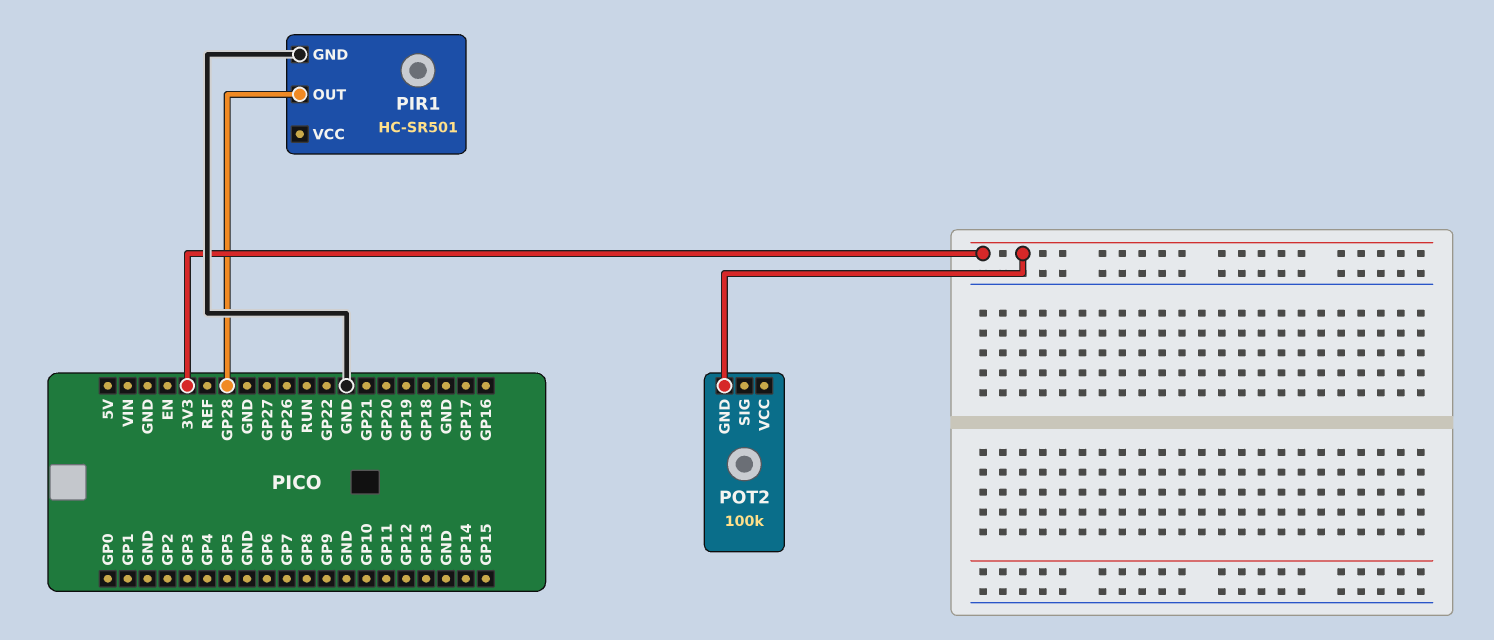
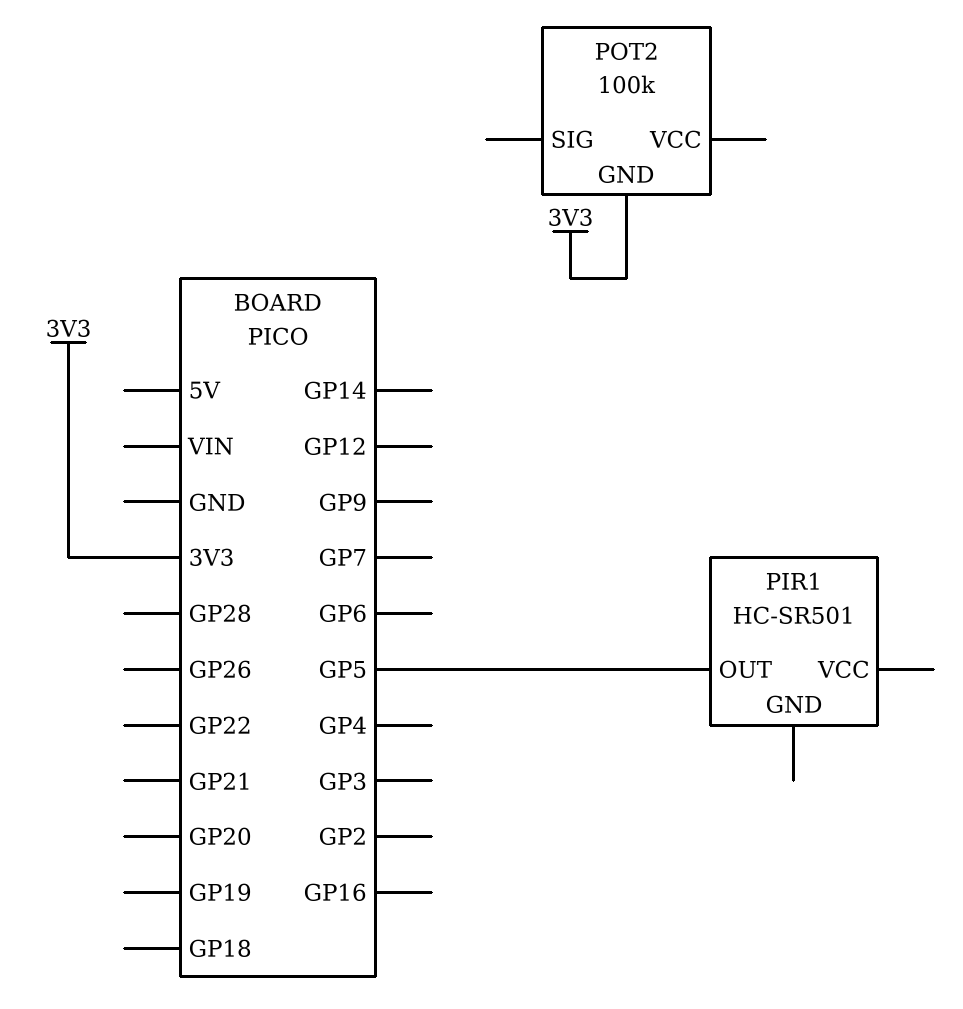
PIR1 pin GND: GND -> none
PIR1 pin OUT: GP28 -> GP5

